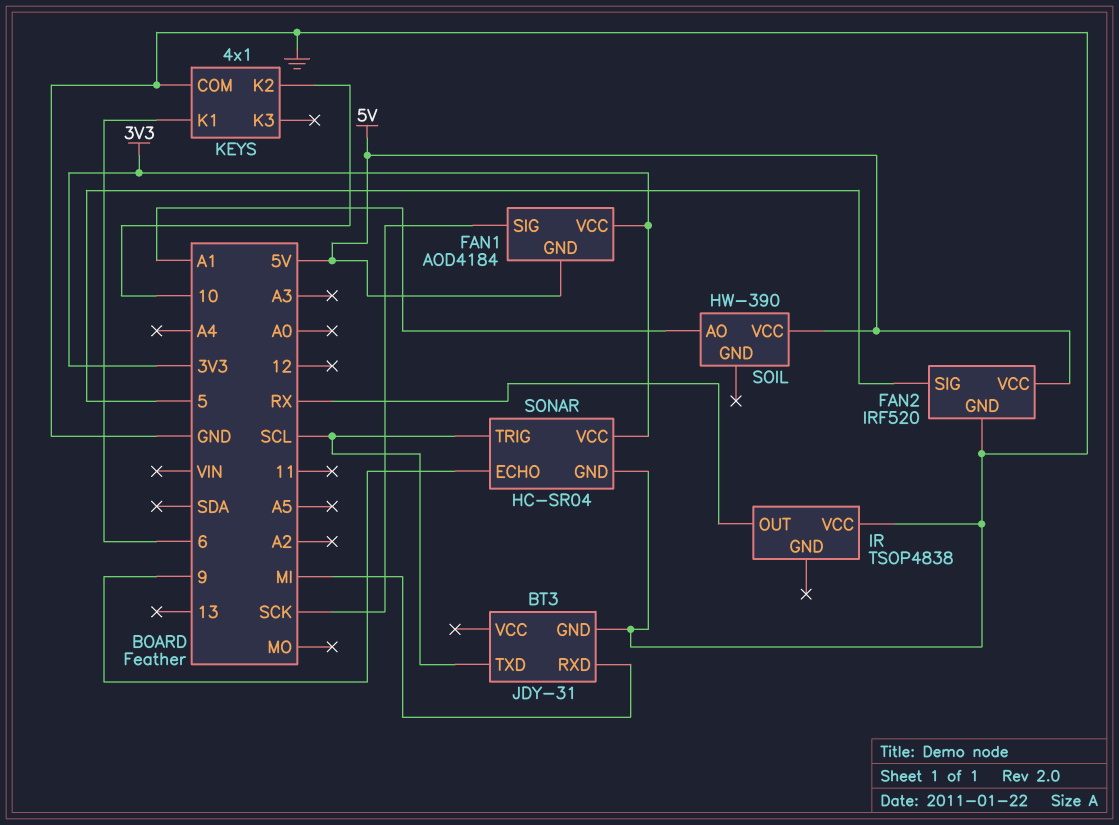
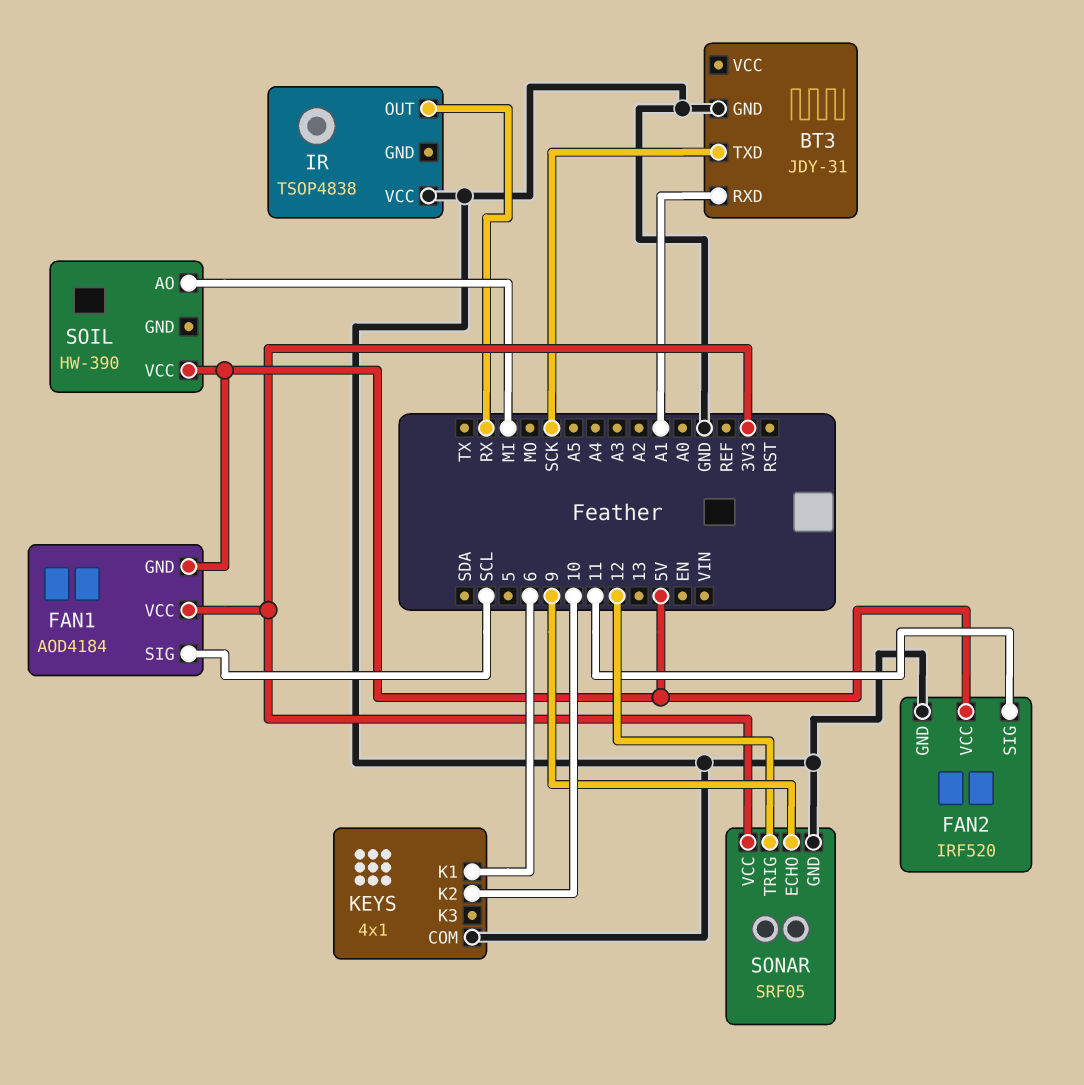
BT3 pin RXD: MI -> A1
BT3 pin TXD: SCL -> SCK
FAN1 pin SIG: SCK -> SCL
FAN2 pin SIG: 5 -> 11
SOIL pin AO: A1 -> MI
SONAR: HC-SR04 -> SRF05
SONAR pin TRIG: SCL -> 12

